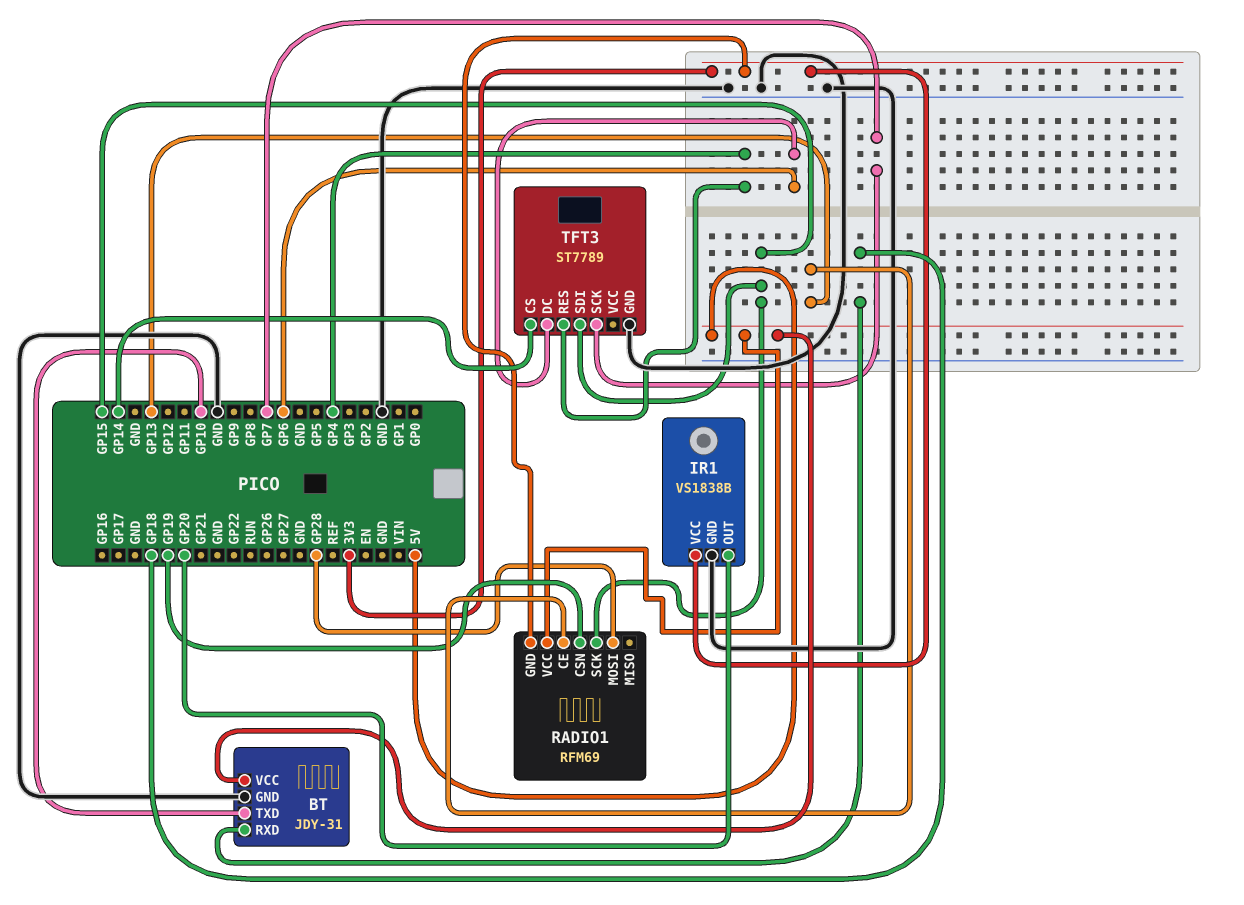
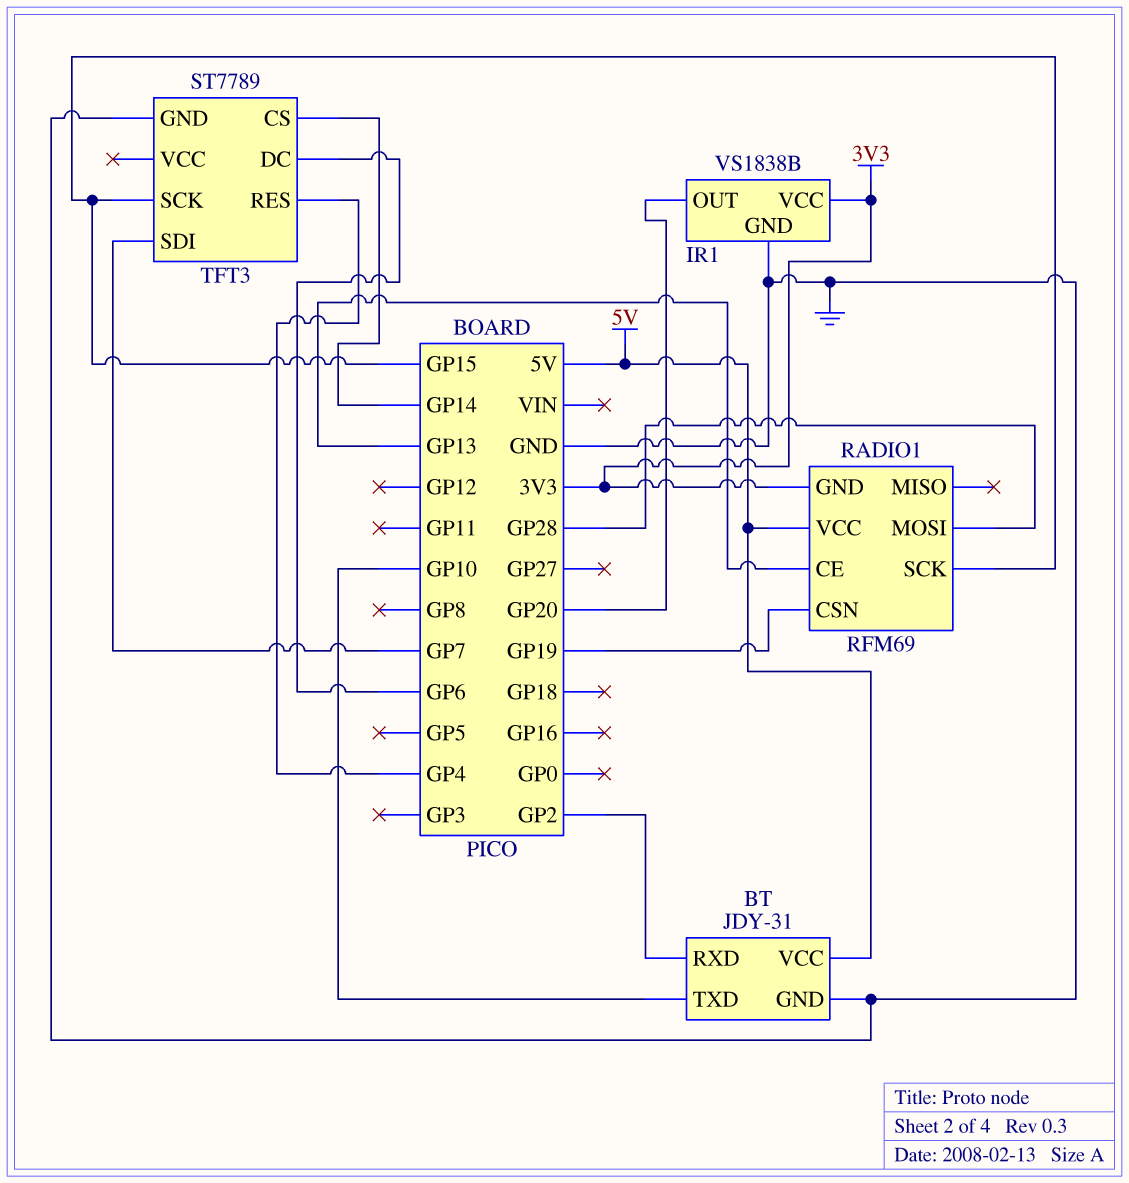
BT pin RXD: GP18 -> GP2
TFT3 pin SCK: GP7 -> GP15
TFT3 pin SDI: GP15 -> GP7

